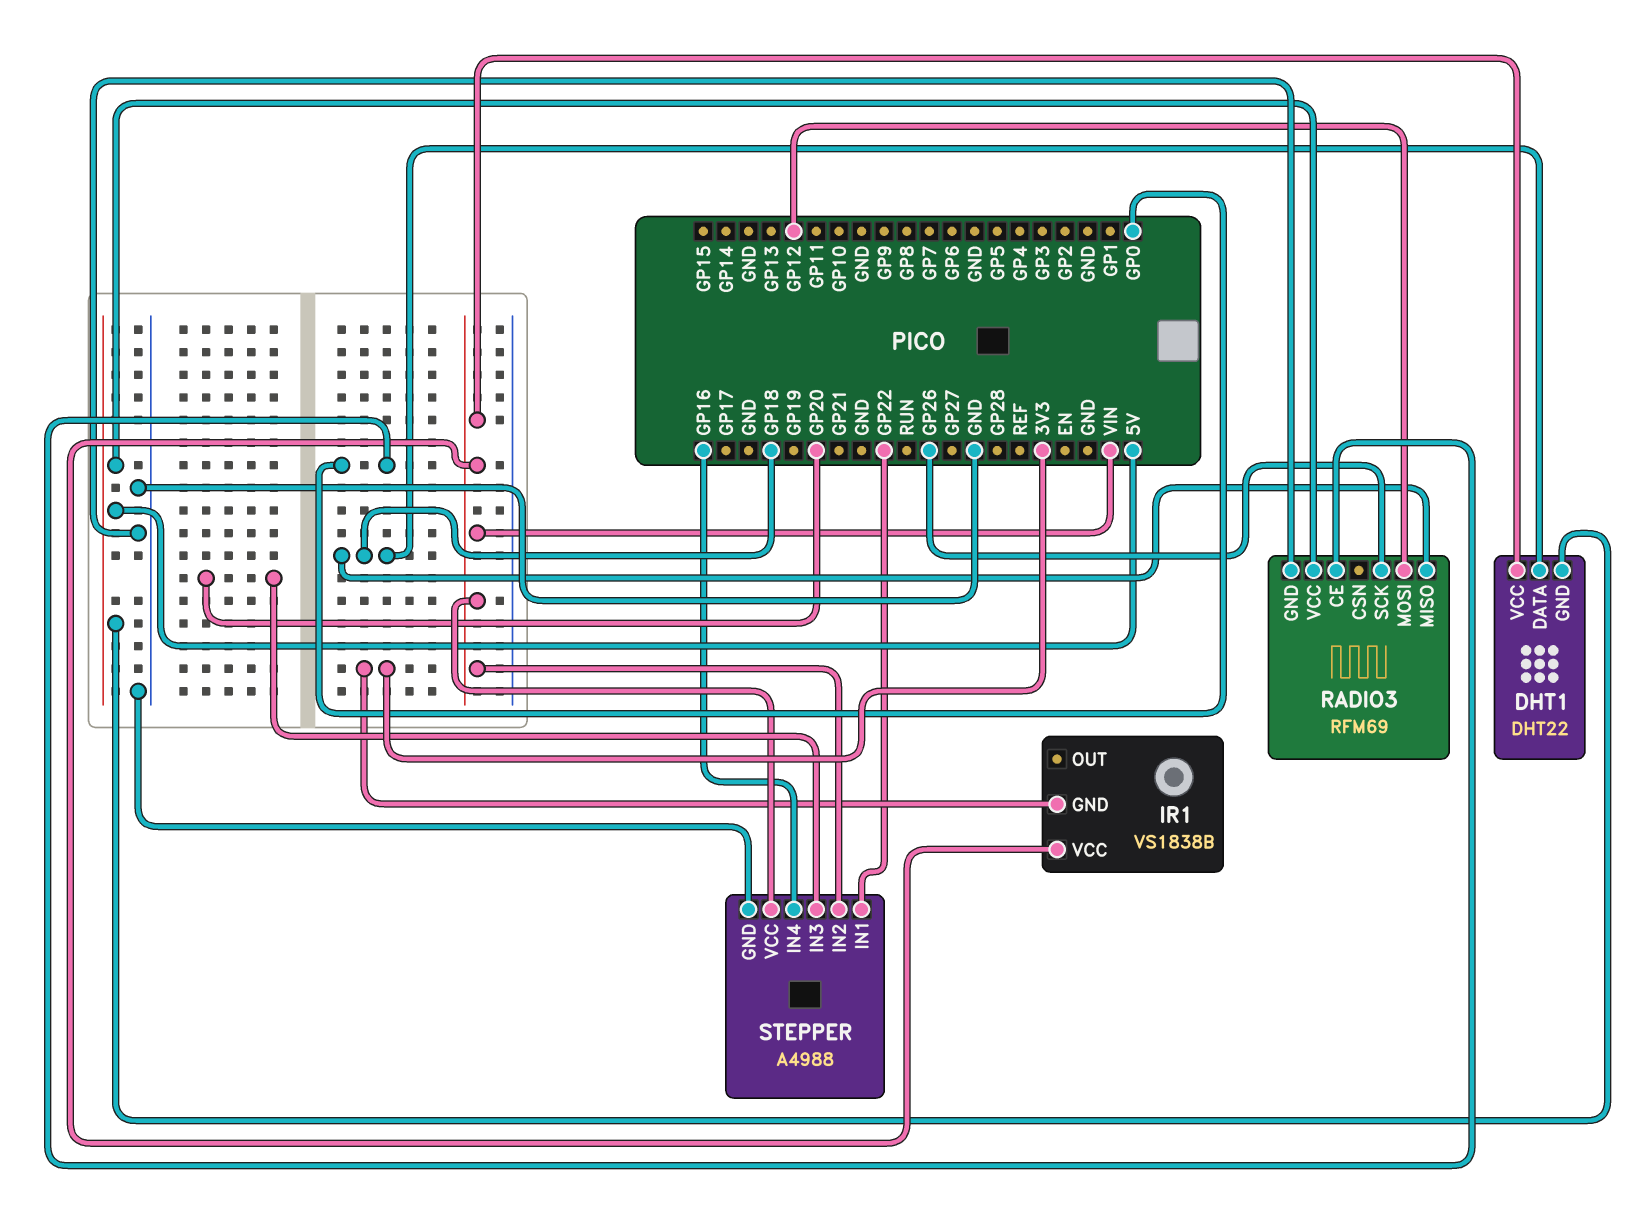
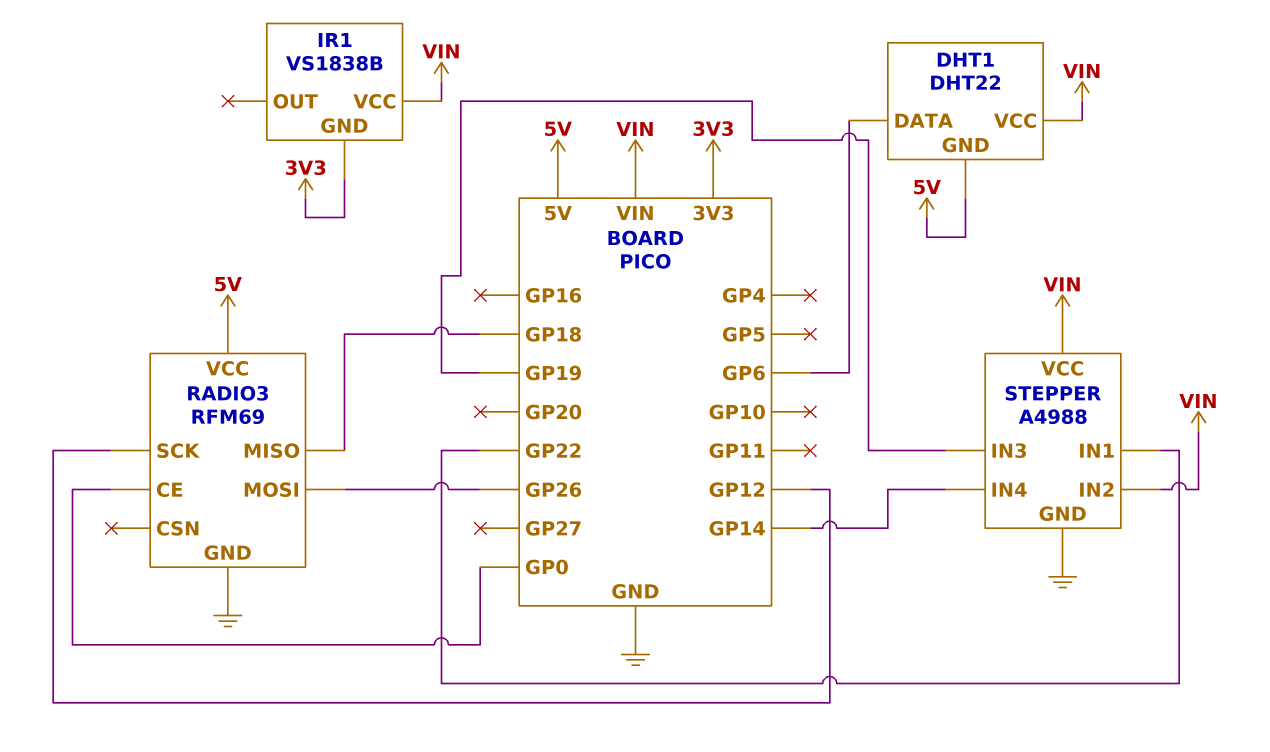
DHT1 pin DATA: GP18 -> GP6
RADIO3 pin MOSI: GP12 -> GP26
RADIO3 pin SCK: GP26 -> GP12
STEPPER pin IN3: GP20 -> GP19
STEPPER pin IN4: GP16 -> GP14

